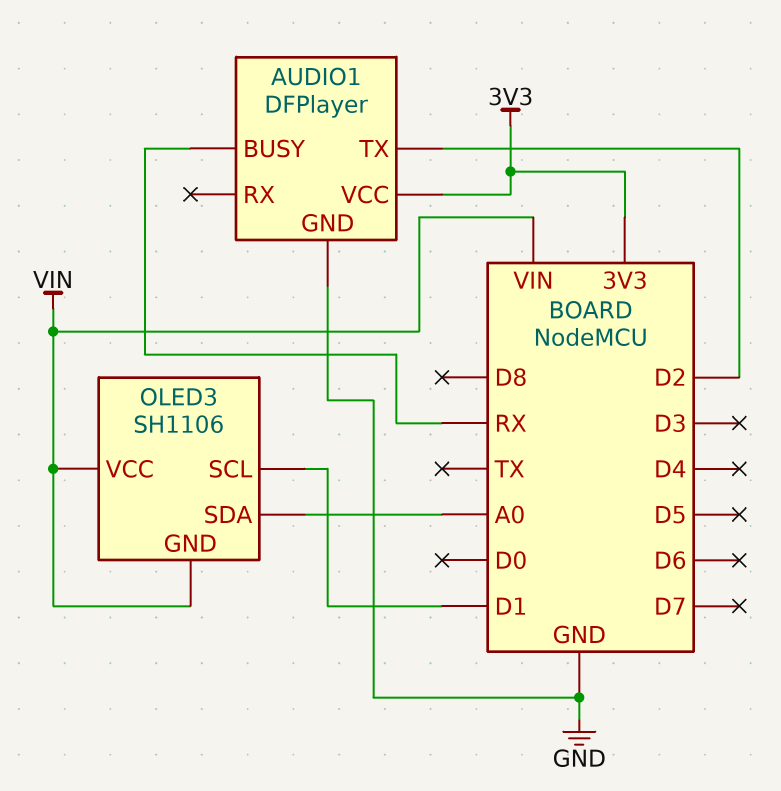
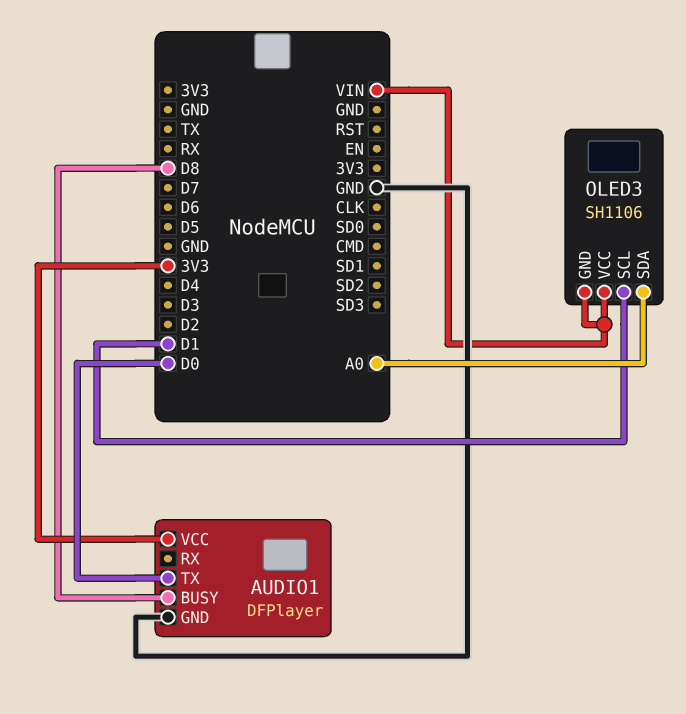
AUDIO1 pin BUSY: RX -> D8
AUDIO1 pin TX: D2 -> D0

